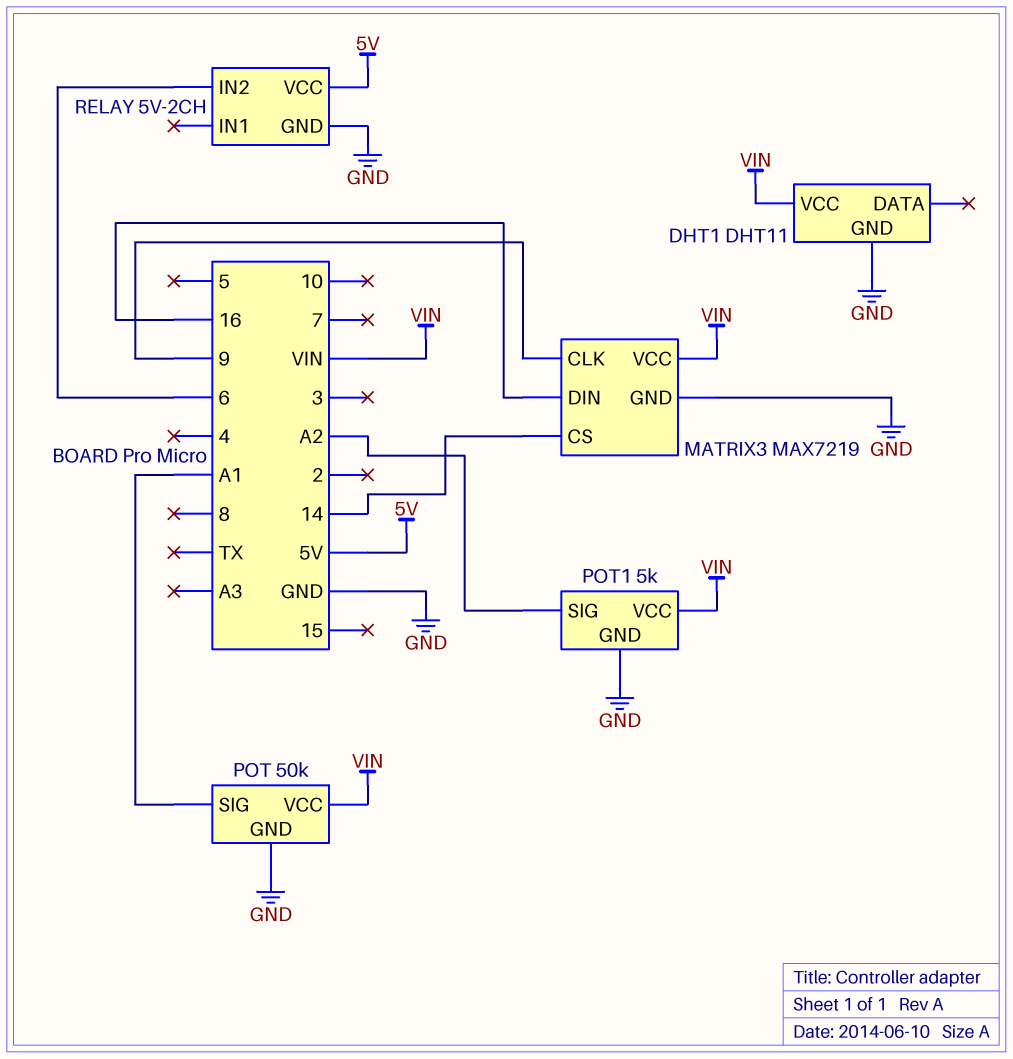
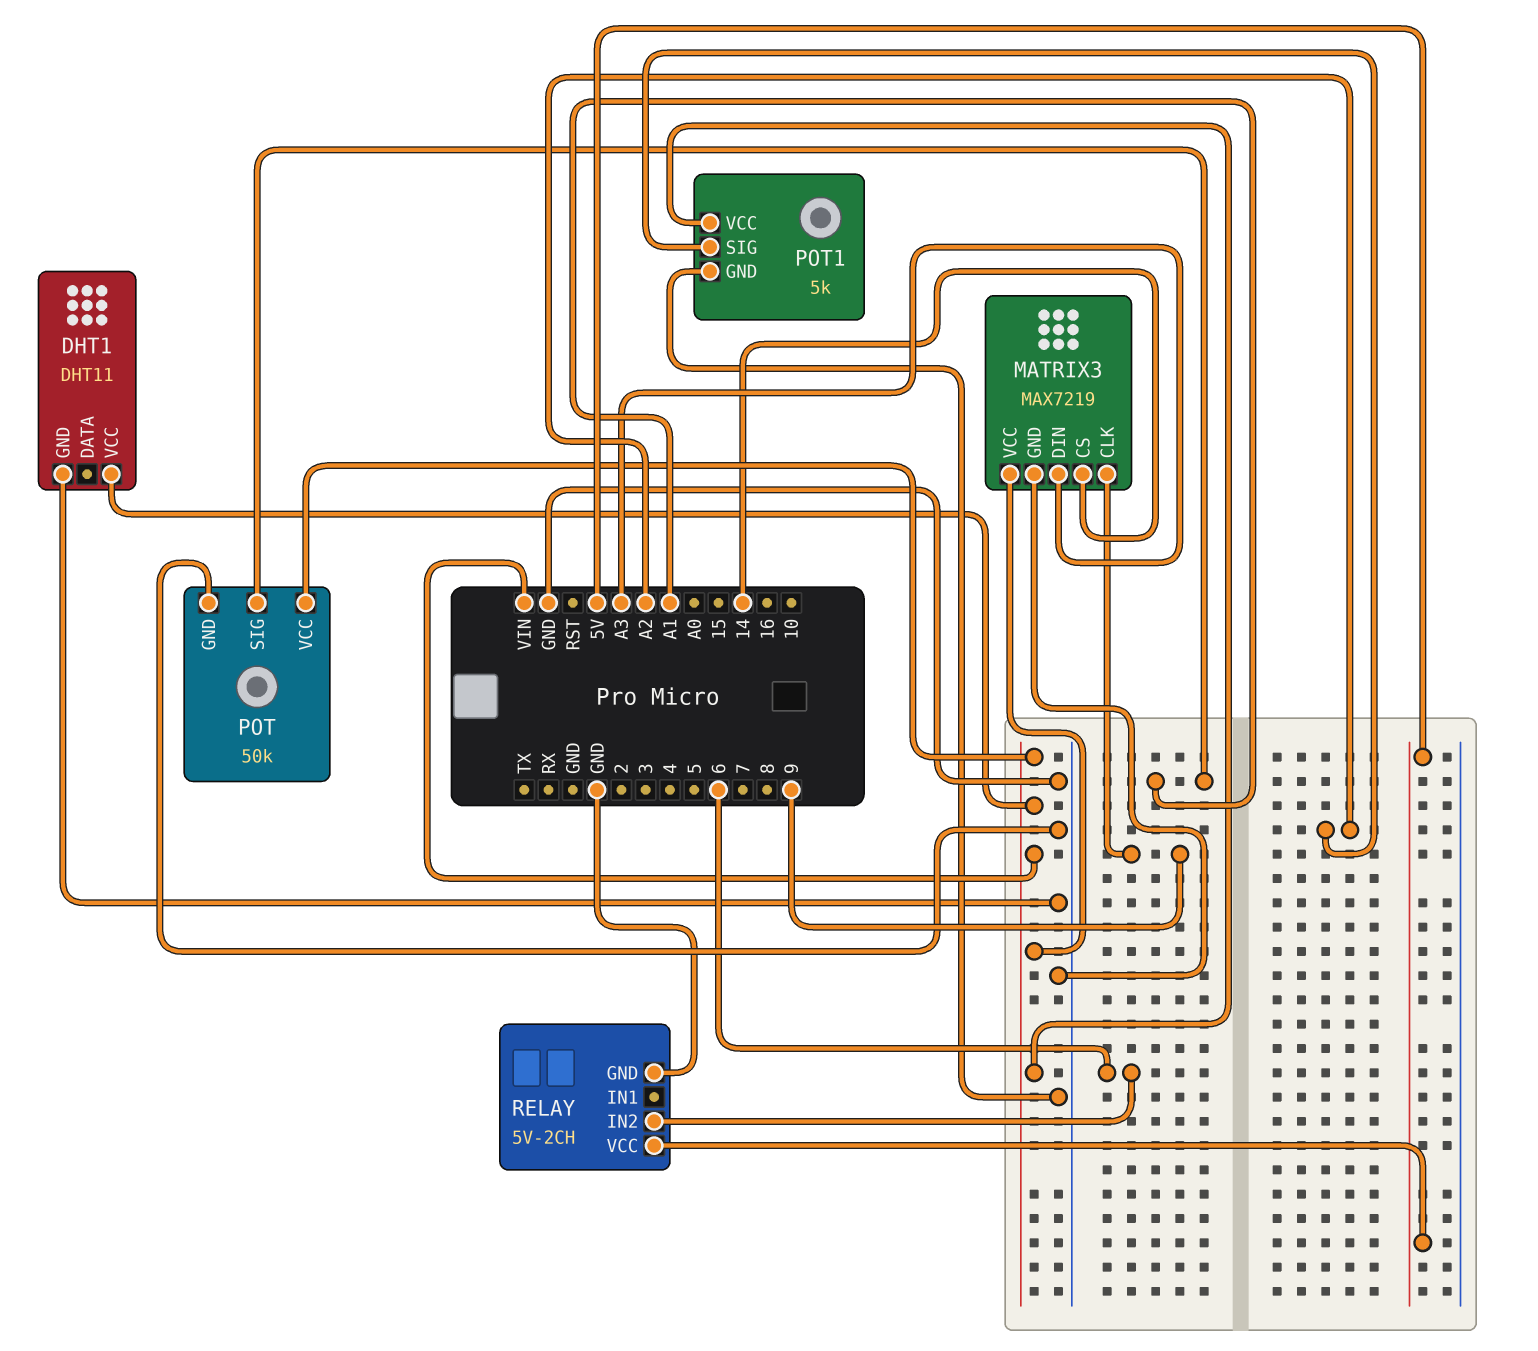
MATRIX3 pin DIN: 16 -> A3

